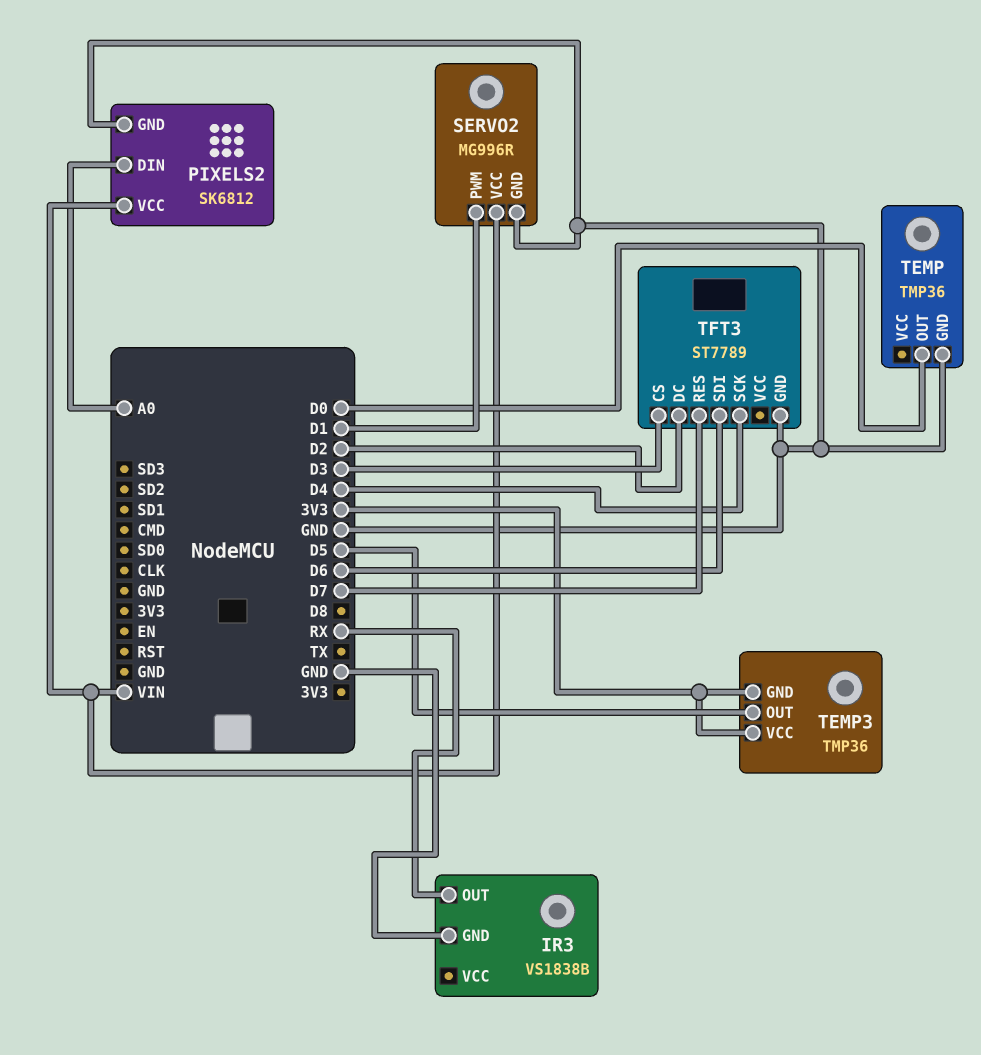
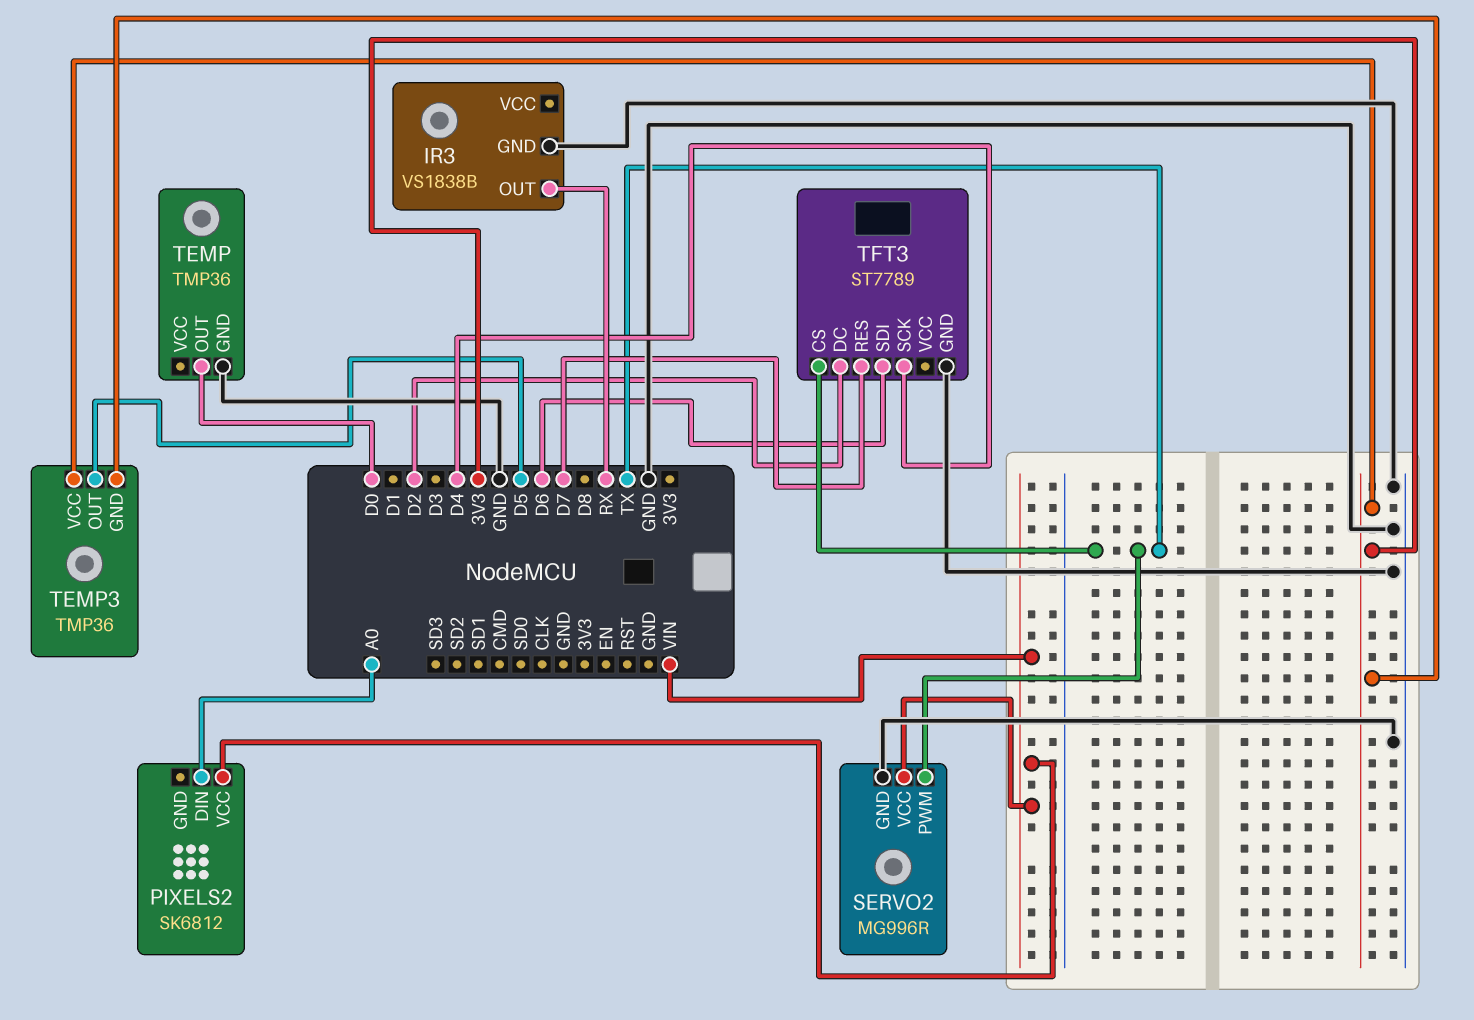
PIXELS2 pin GND: GND -> none
SERVO2 pin PWM: D1 -> TX
TFT3 pin CS: D3 -> TX

